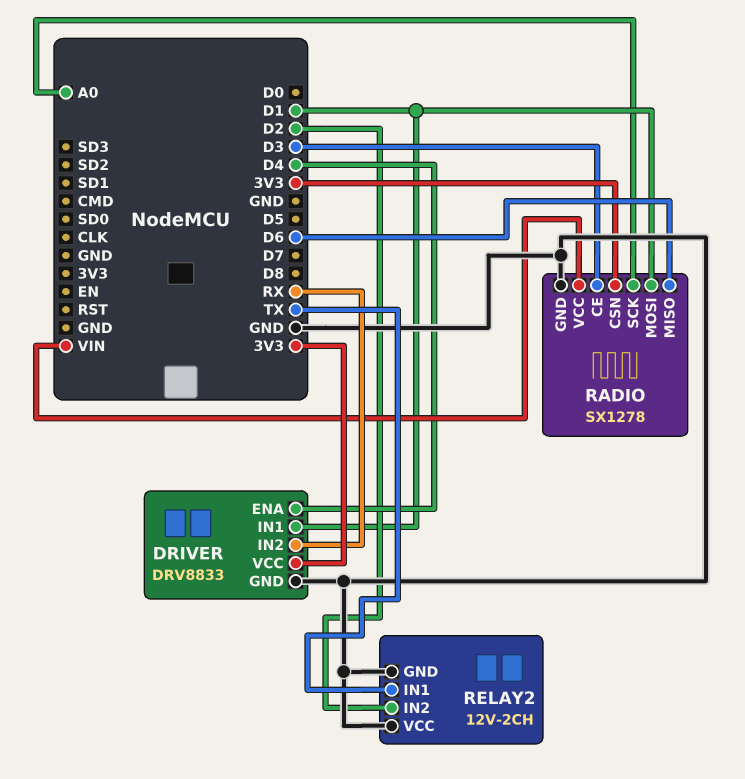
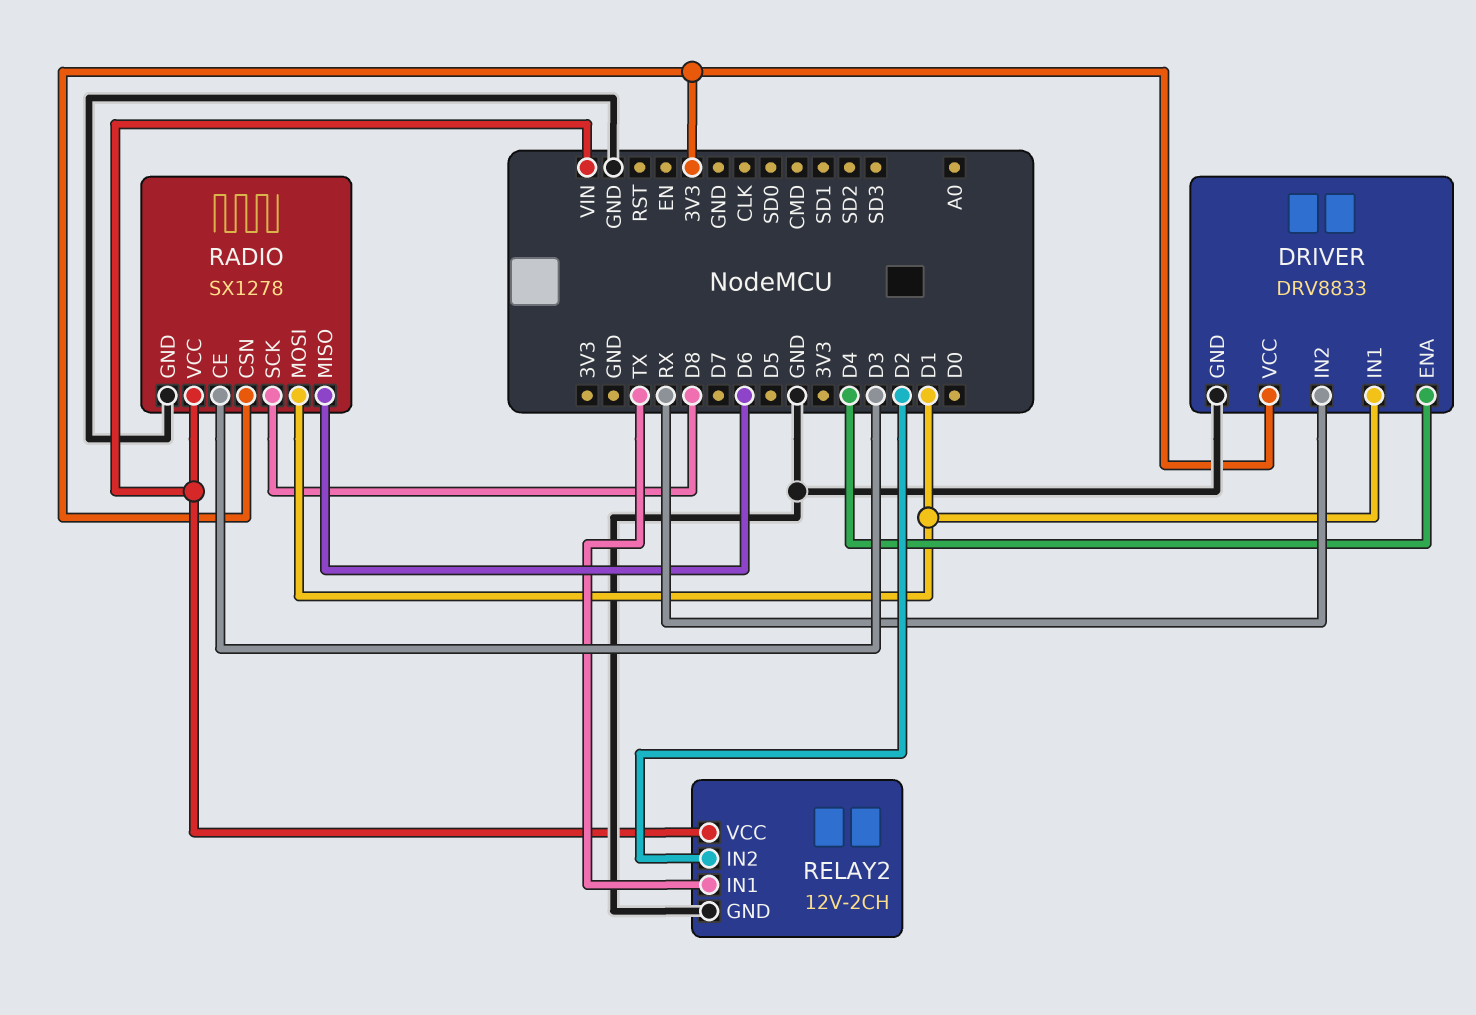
RADIO pin SCK: A0 -> D8
RELAY2 pin VCC: GND -> VIN

